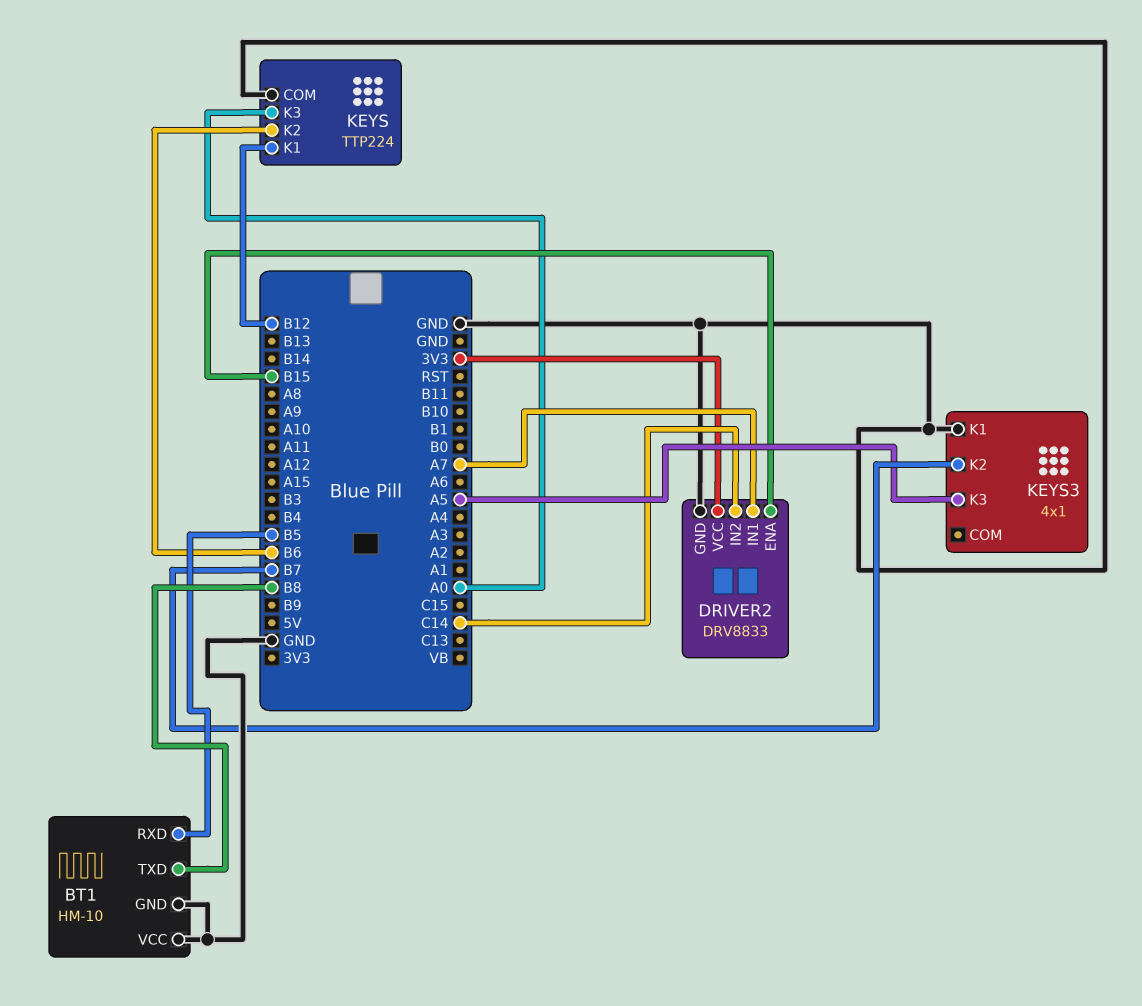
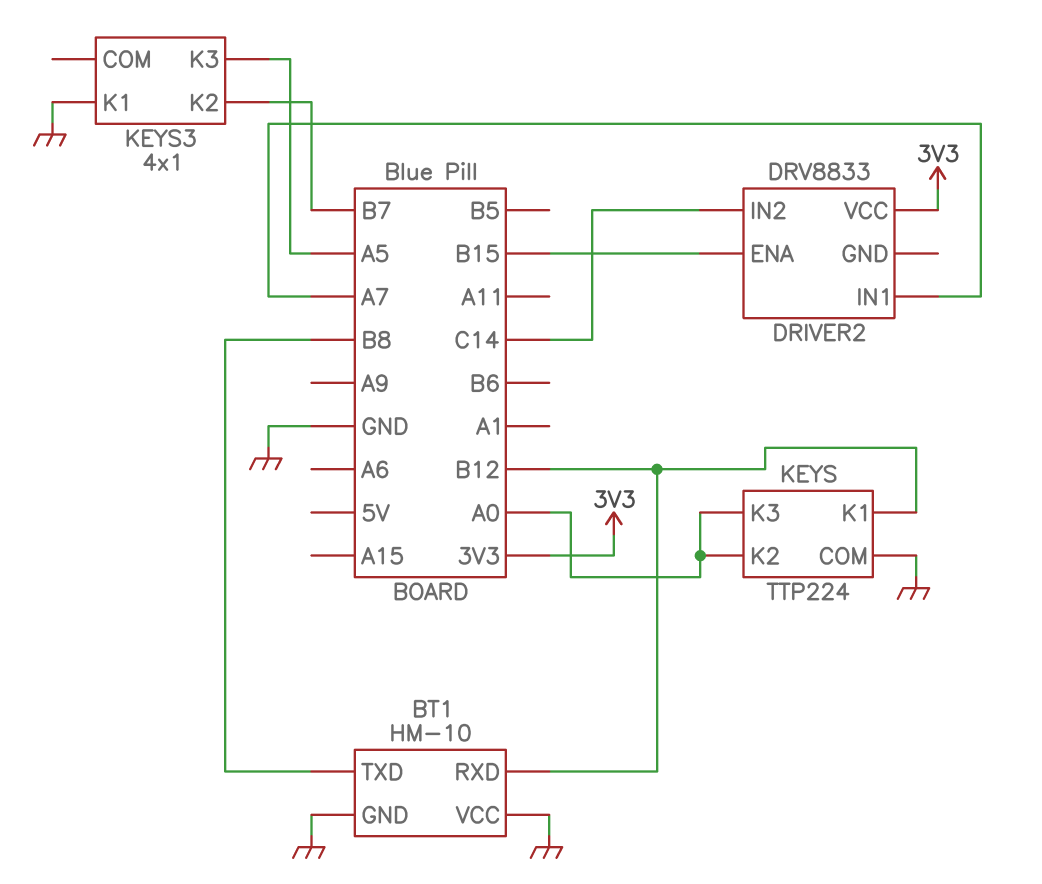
BT1 pin RXD: B5 -> B12
DRIVER2 pin GND: GND -> none
KEYS pin K2: B6 -> A0

